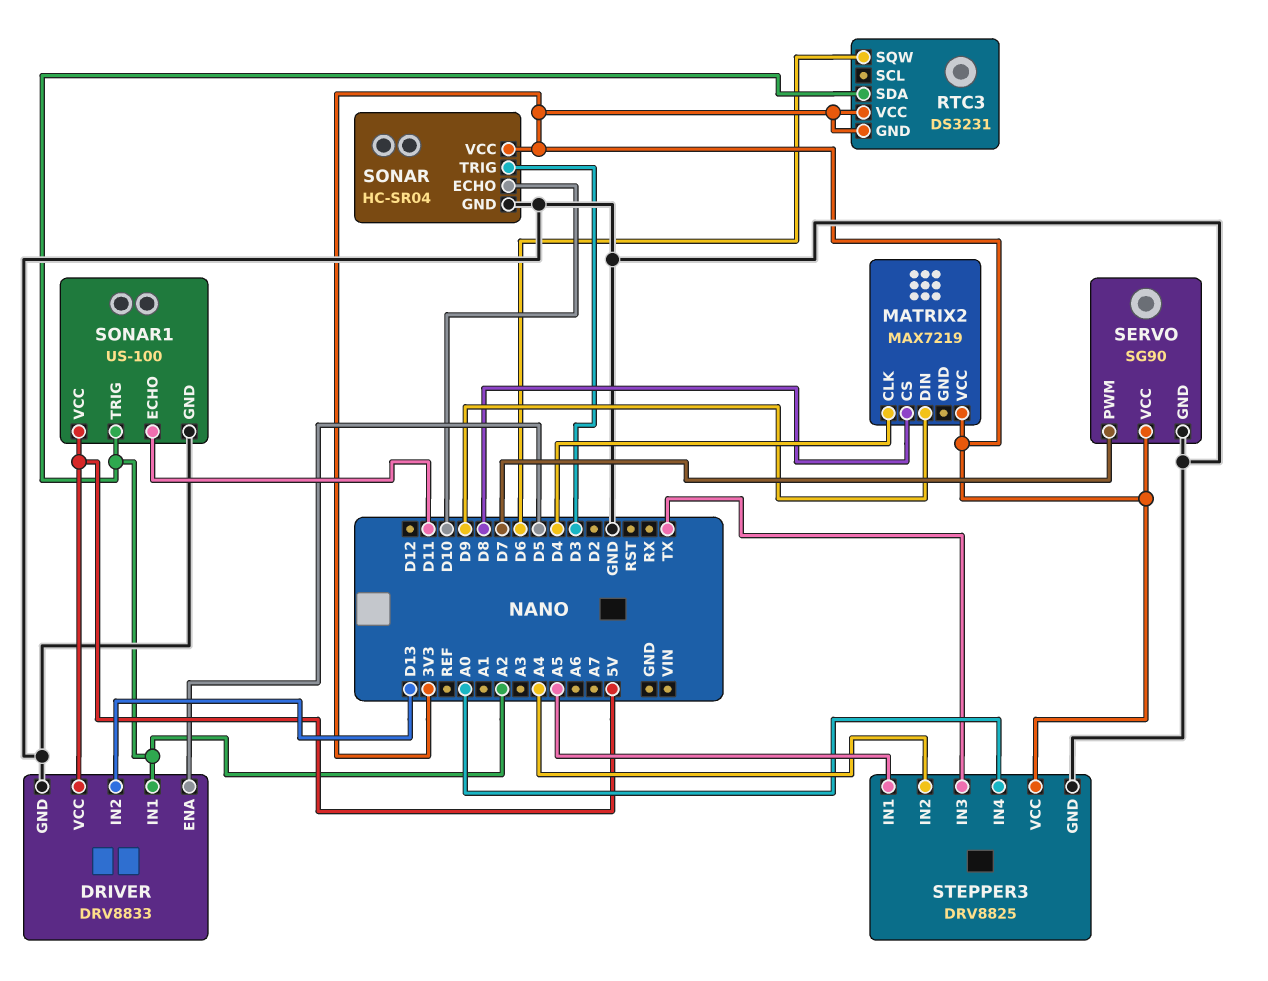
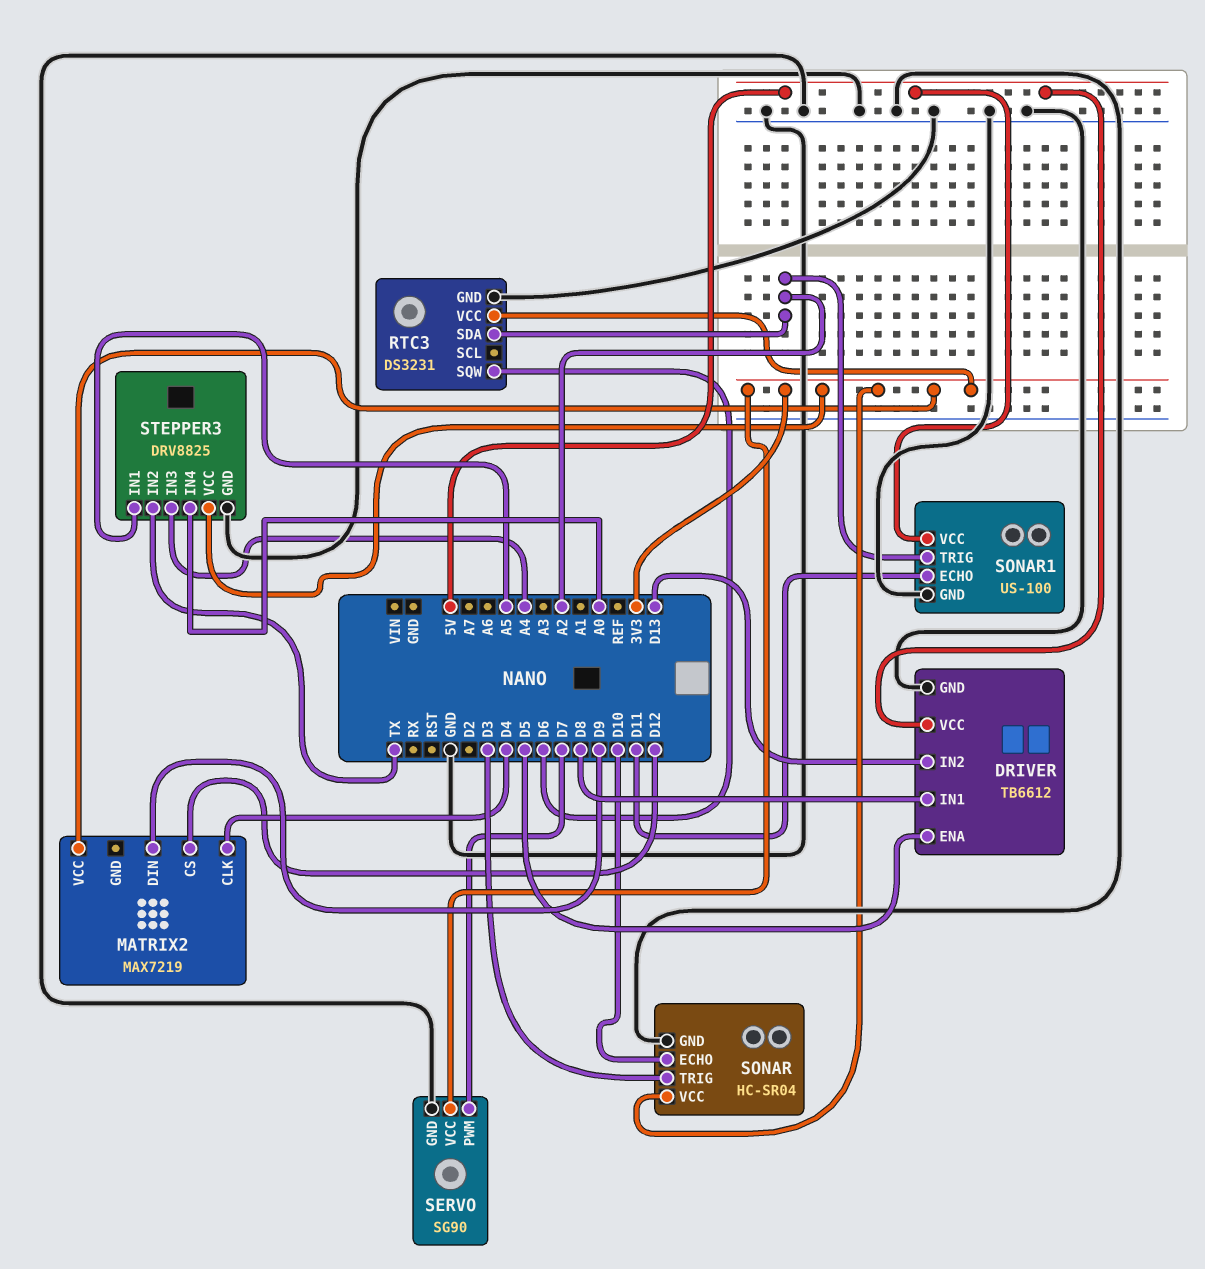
DRIVER: DRV8833 -> TB6612
DRIVER pin IN1: A2 -> D8
MATRIX2 pin CS: D8 -> D12
RTC3 pin GND: 3V3 -> GND
STEPPER3 pin IN2: A4 -> TX
STEPPER3 pin IN3: TX -> A4

